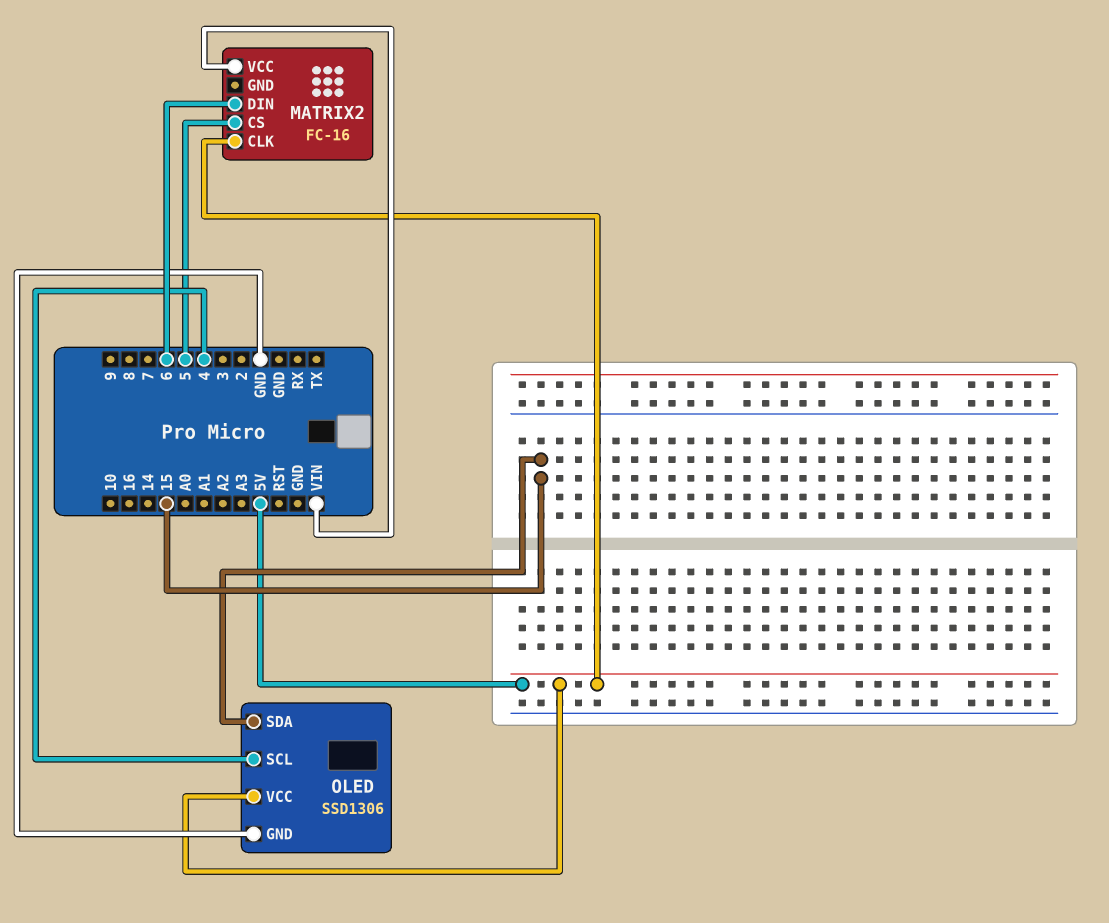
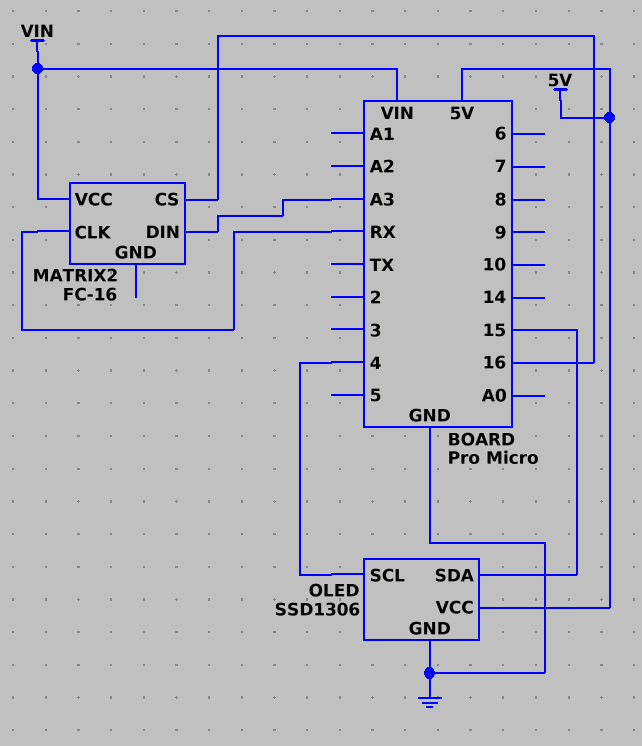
MATRIX2 pin CLK: 5V -> RX
MATRIX2 pin CS: 5 -> 16
MATRIX2 pin DIN: 6 -> A3

